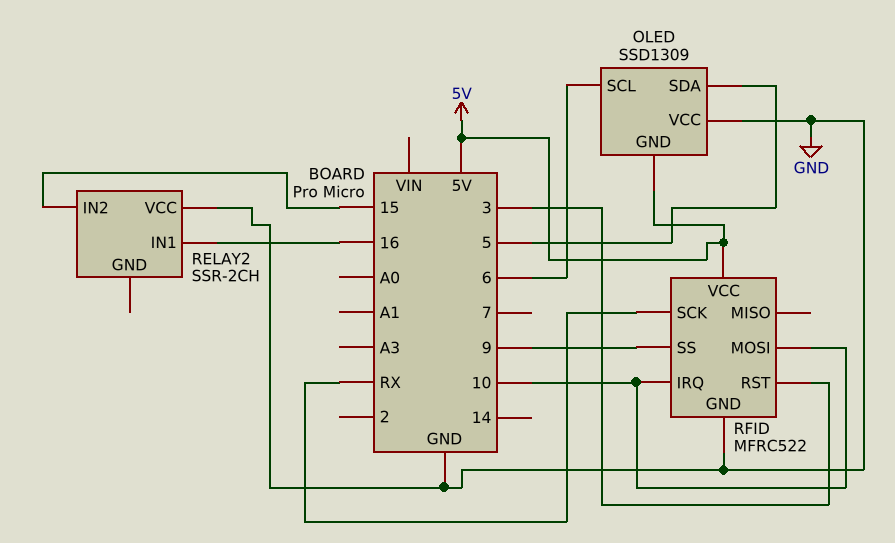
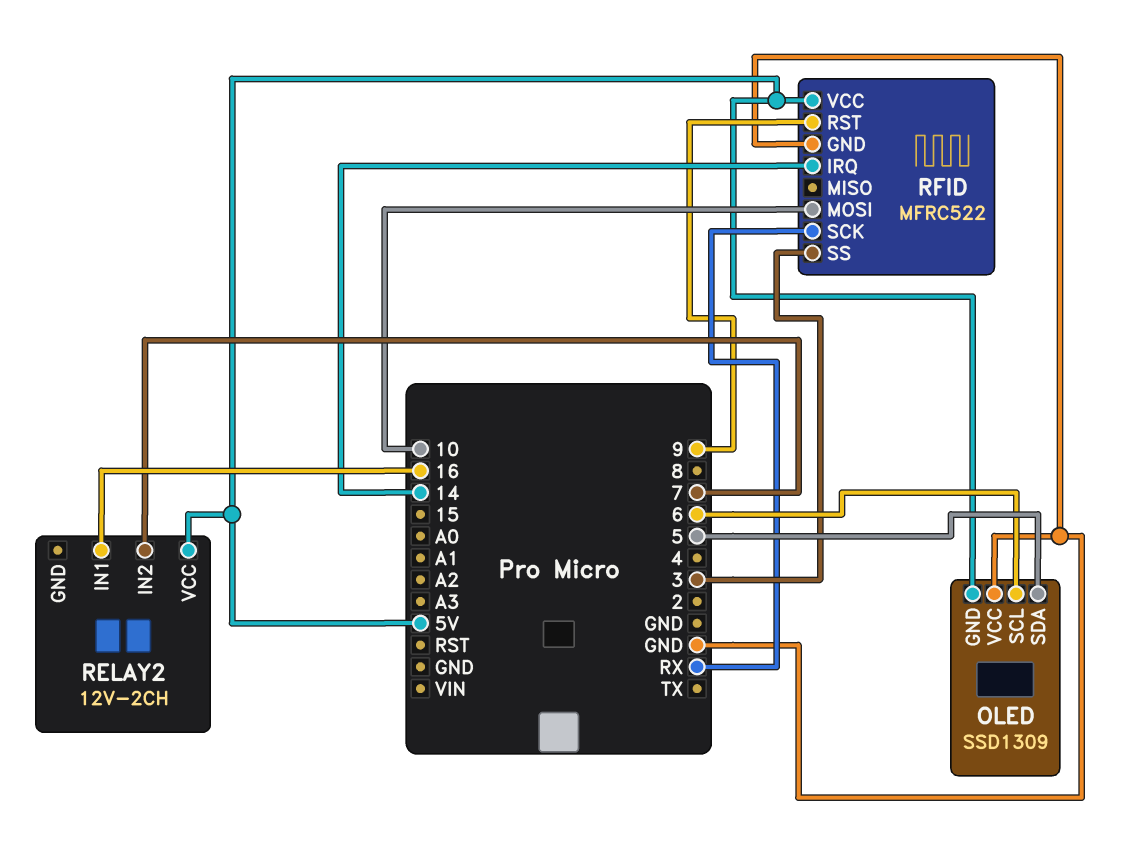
RELAY2: SSR-2CH -> 12V-2CH
RELAY2 pin IN2: 15 -> 7
RELAY2 pin VCC: GND -> 5V
RFID pin IRQ: 10 -> 14
RFID pin RST: 3 -> 9
RFID pin SS: 9 -> 3

